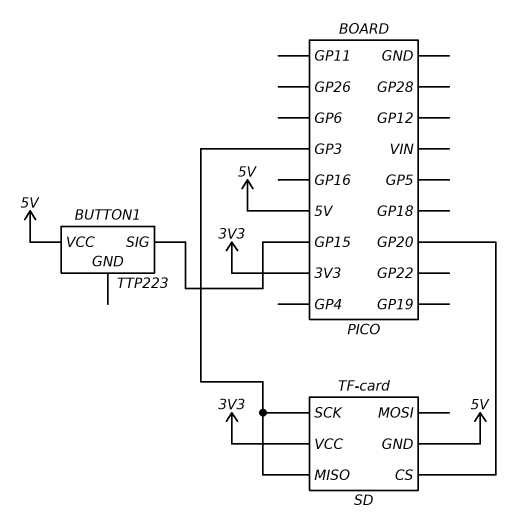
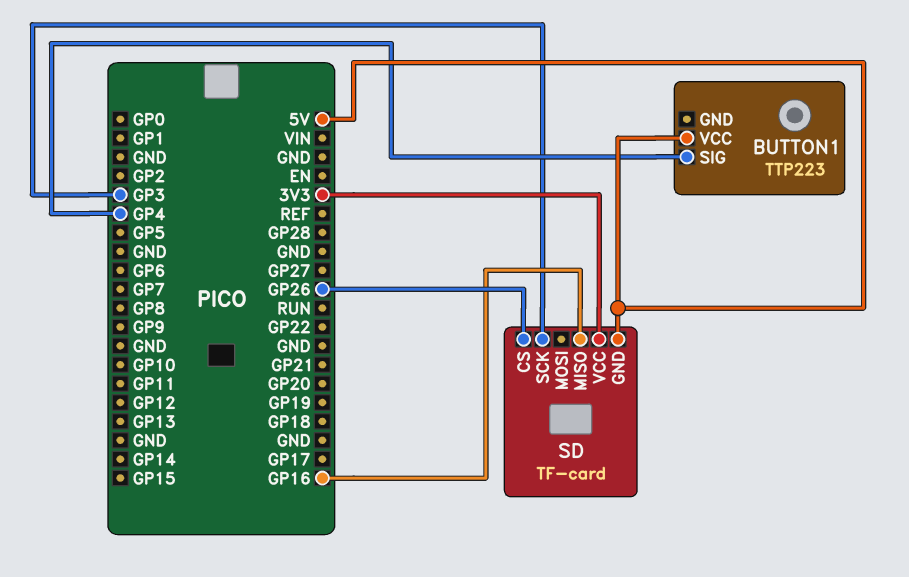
BUTTON1 pin SIG: GP15 -> GP4
SD pin CS: GP20 -> GP26
SD pin MISO: GP3 -> GP16

